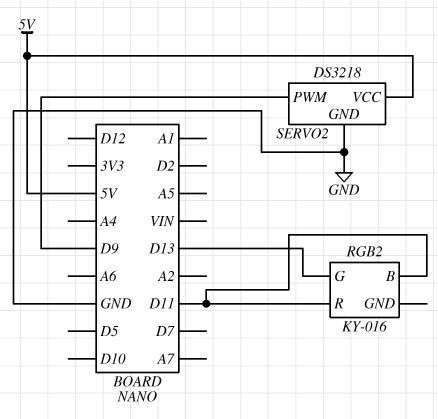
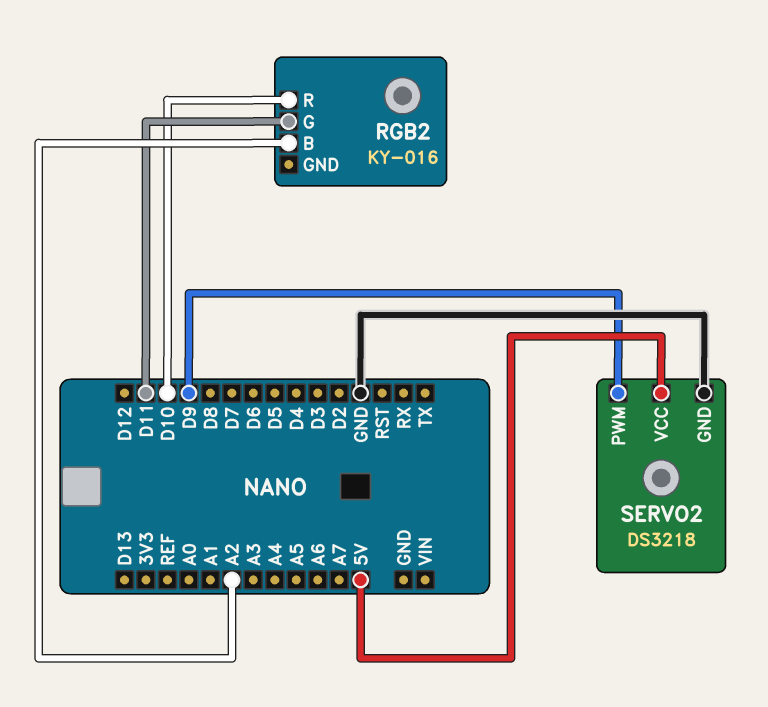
RGB2 pin B: D11 -> A2
RGB2 pin G: D13 -> D11
RGB2 pin R: D11 -> D10

